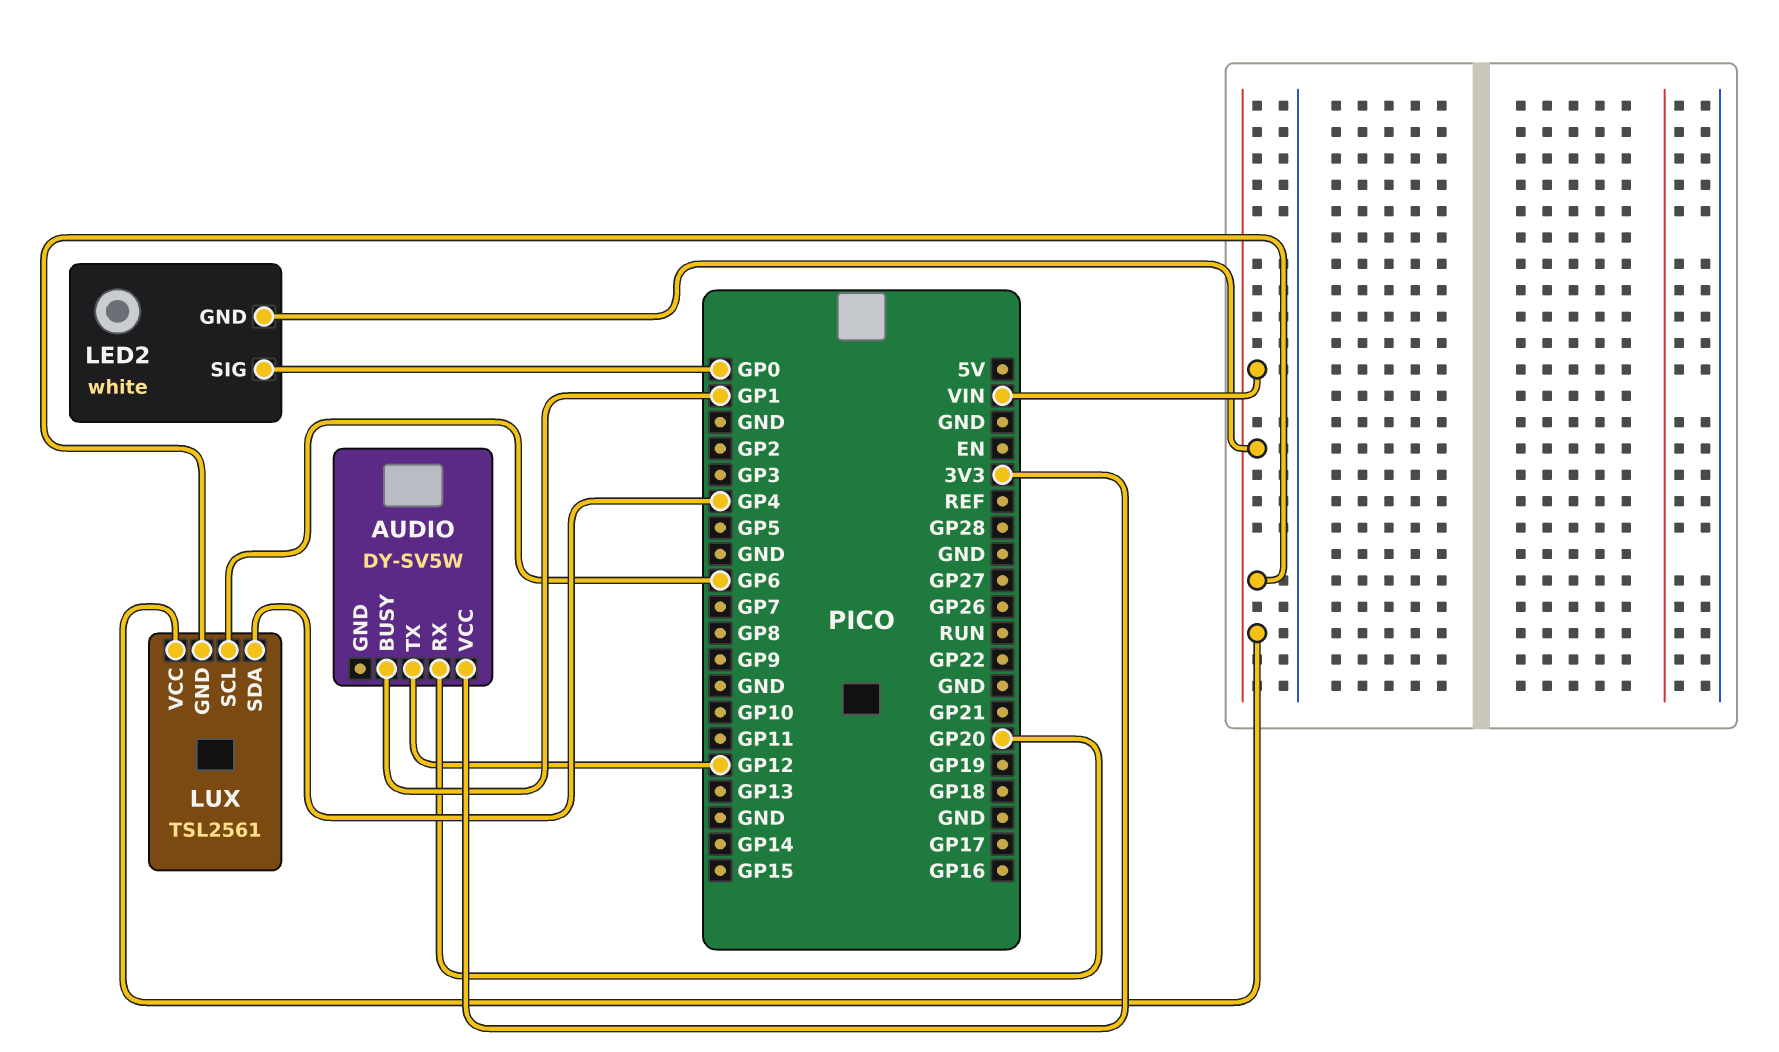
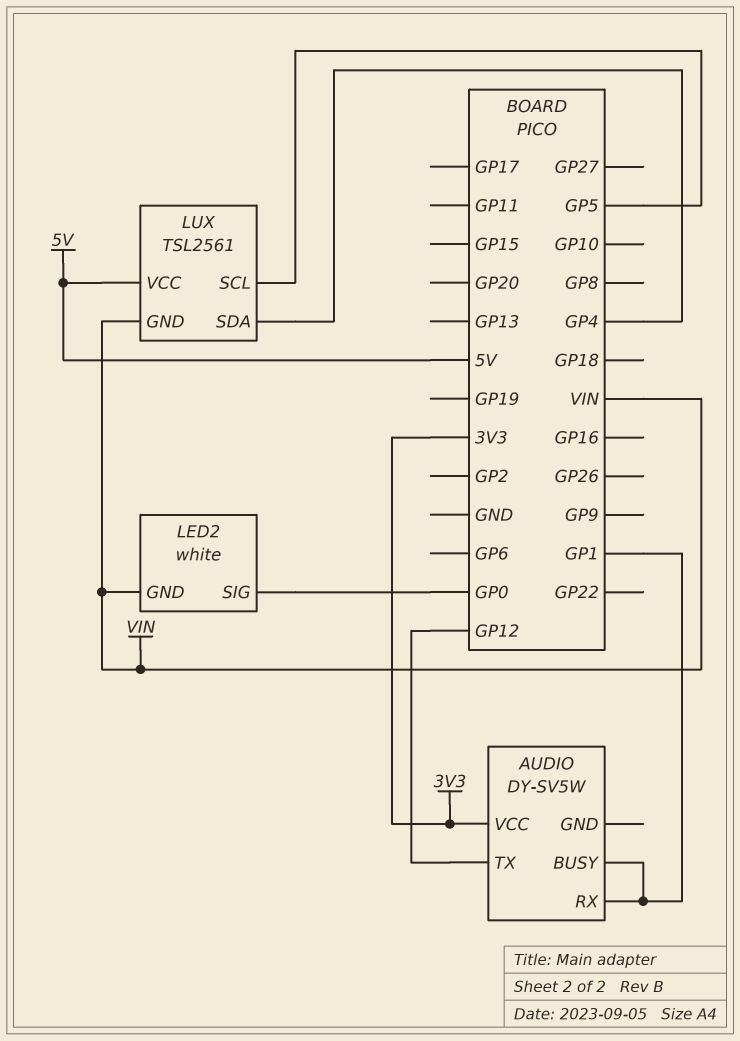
AUDIO pin RX: GP20 -> GP1
LUX pin SCL: GP6 -> GP5
LUX pin VCC: VIN -> 5V

